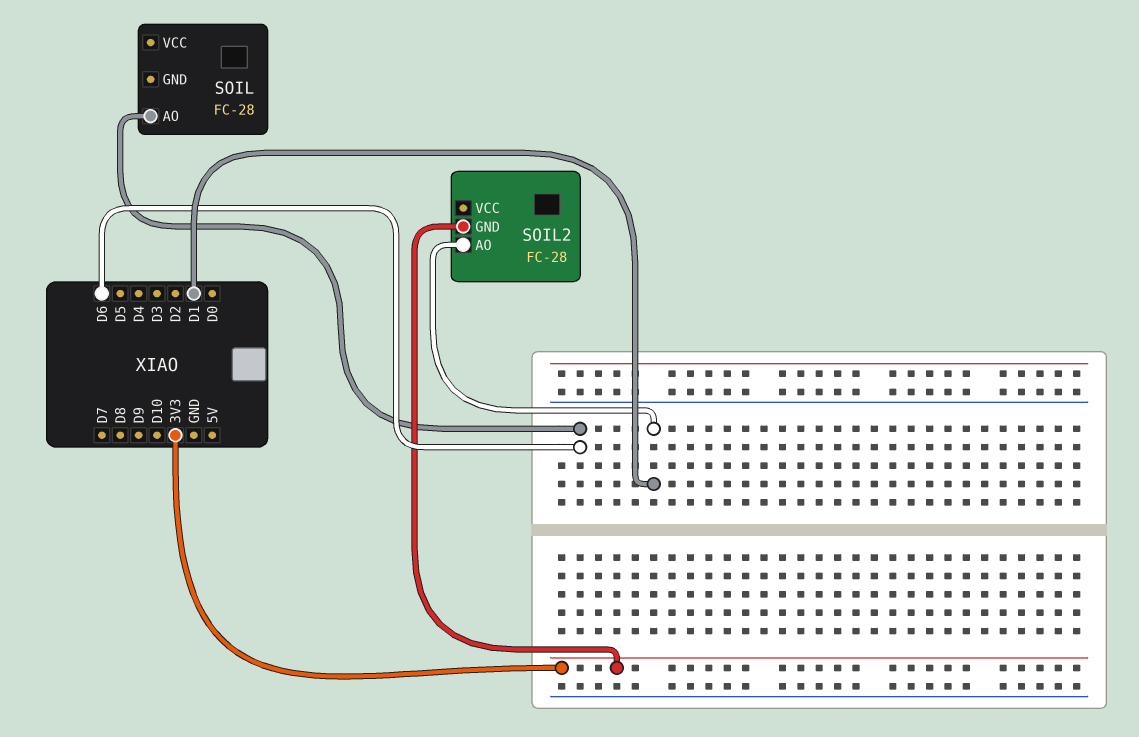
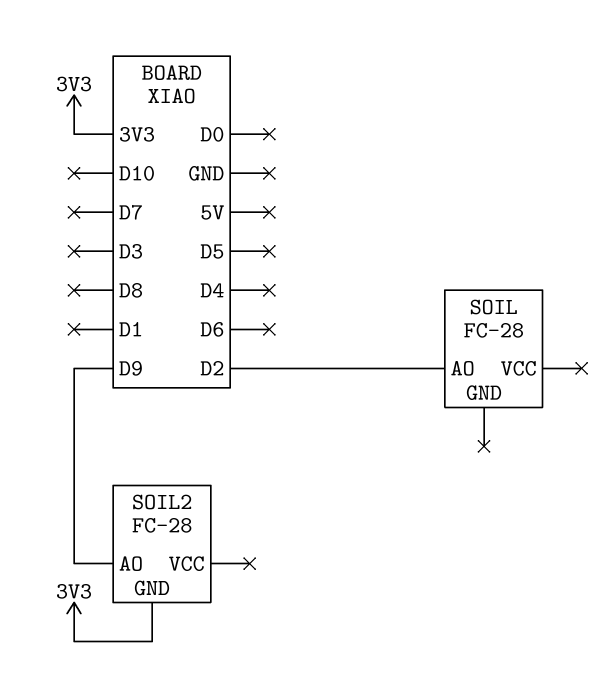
SOIL pin AO: D6 -> D2
SOIL2 pin AO: D1 -> D9

